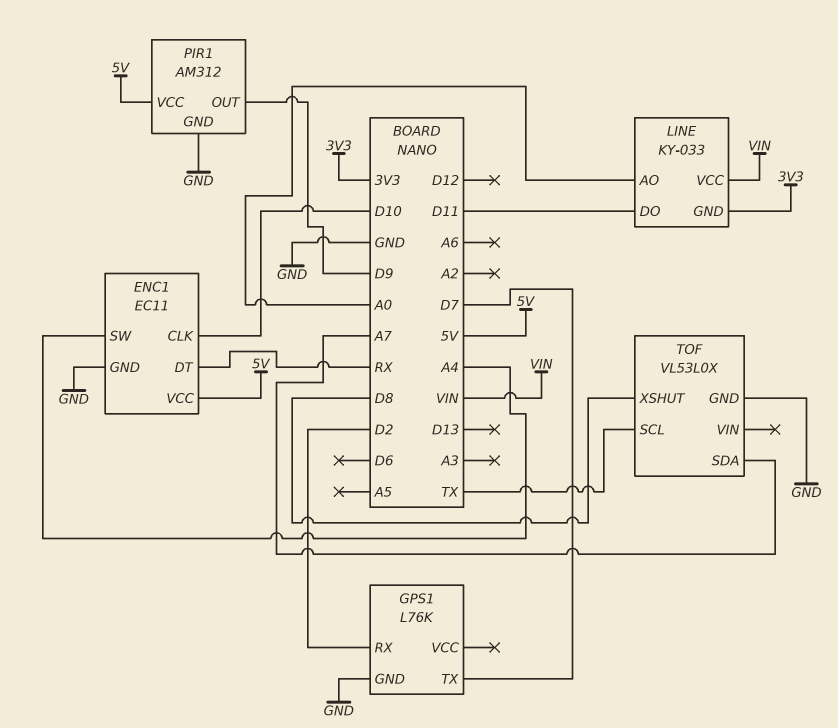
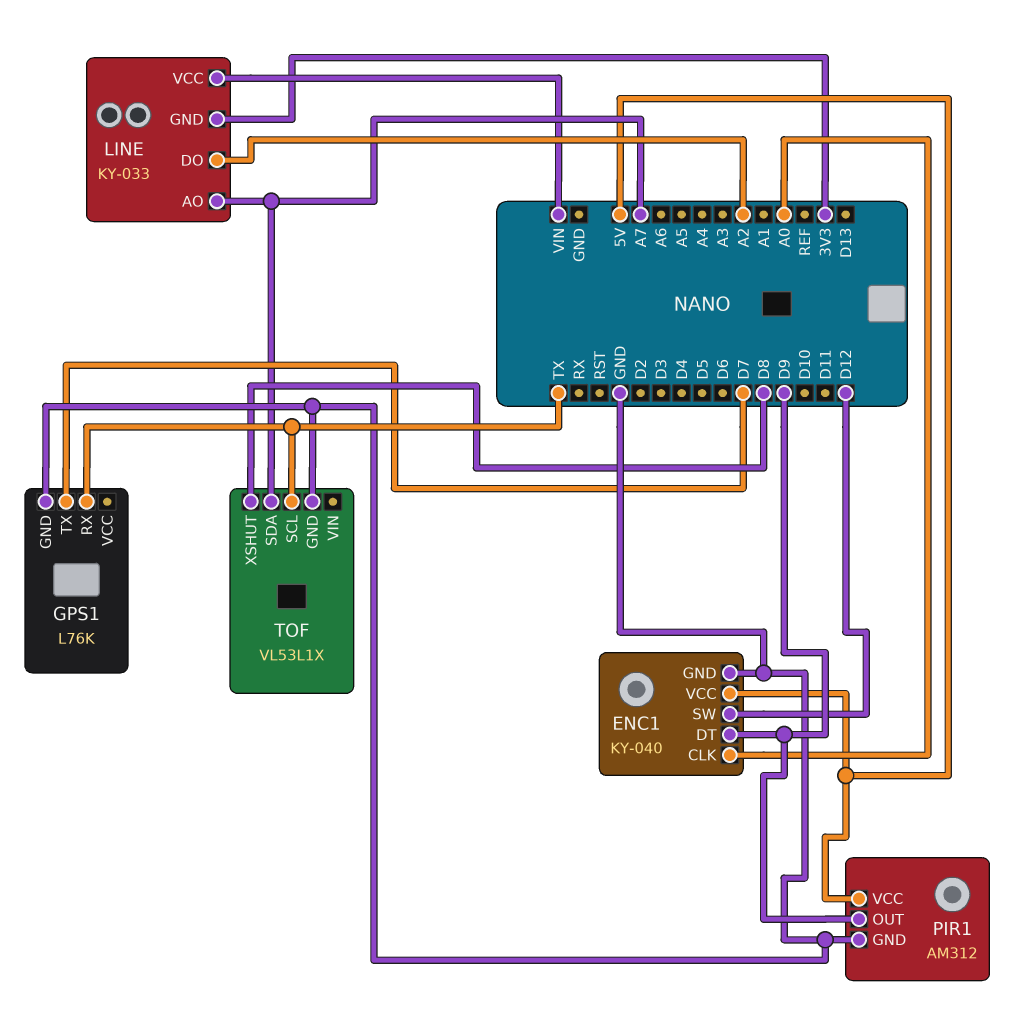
ENC1: EC11 -> KY-040
ENC1 pin CLK: D10 -> A0
ENC1 pin DT: RX -> D9
ENC1 pin SW: A4 -> D12
GPS1 pin RX: D2 -> TX
LINE pin AO: A0 -> A7
LINE pin DO: D11 -> A2
TOF: VL53L0X -> VL53L1X

